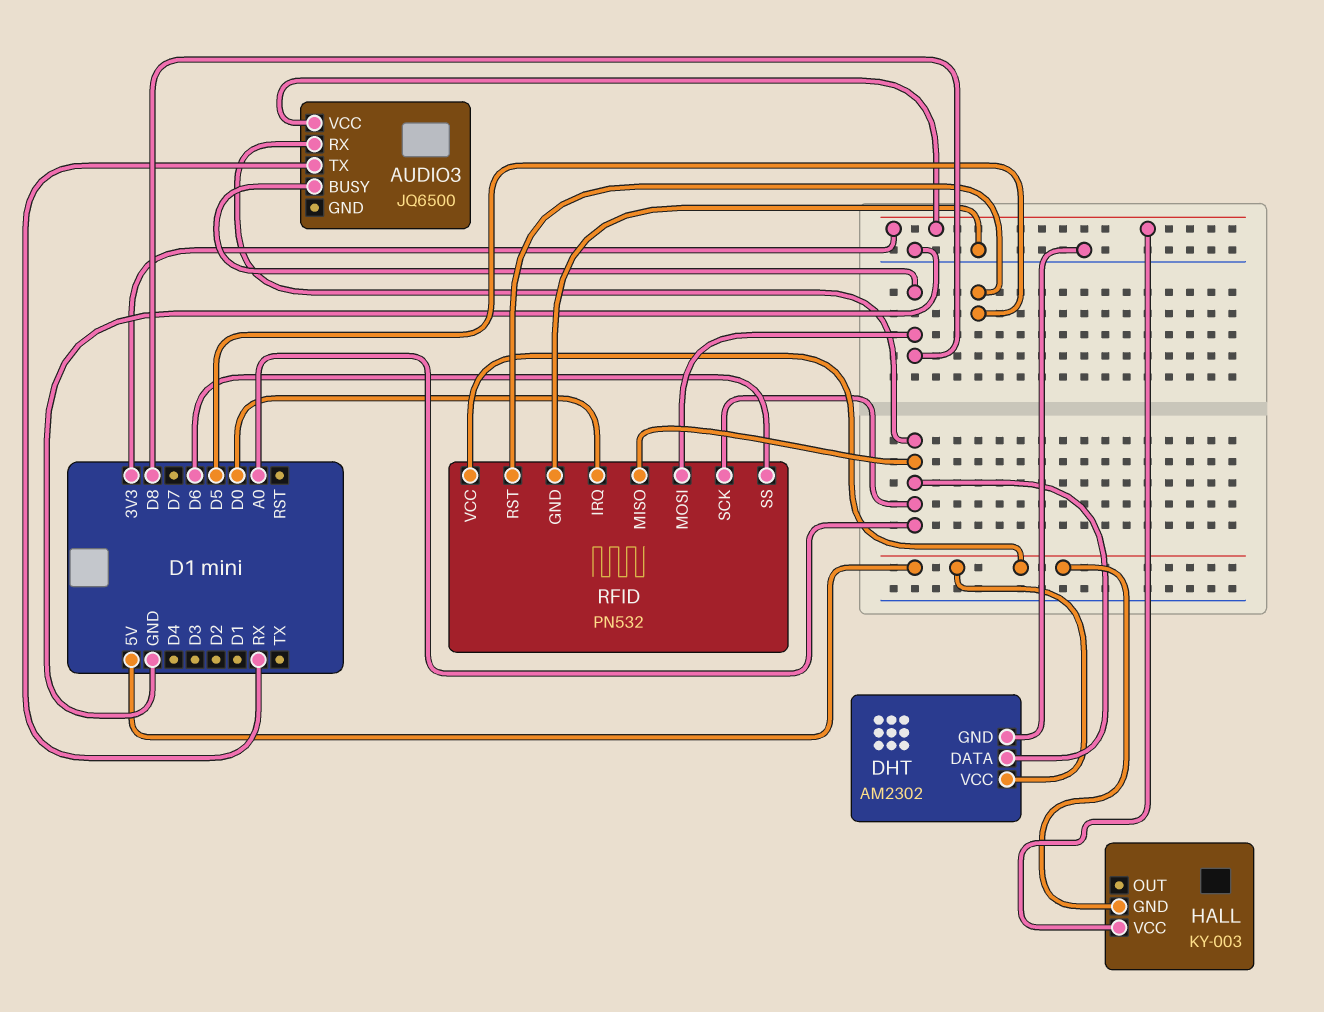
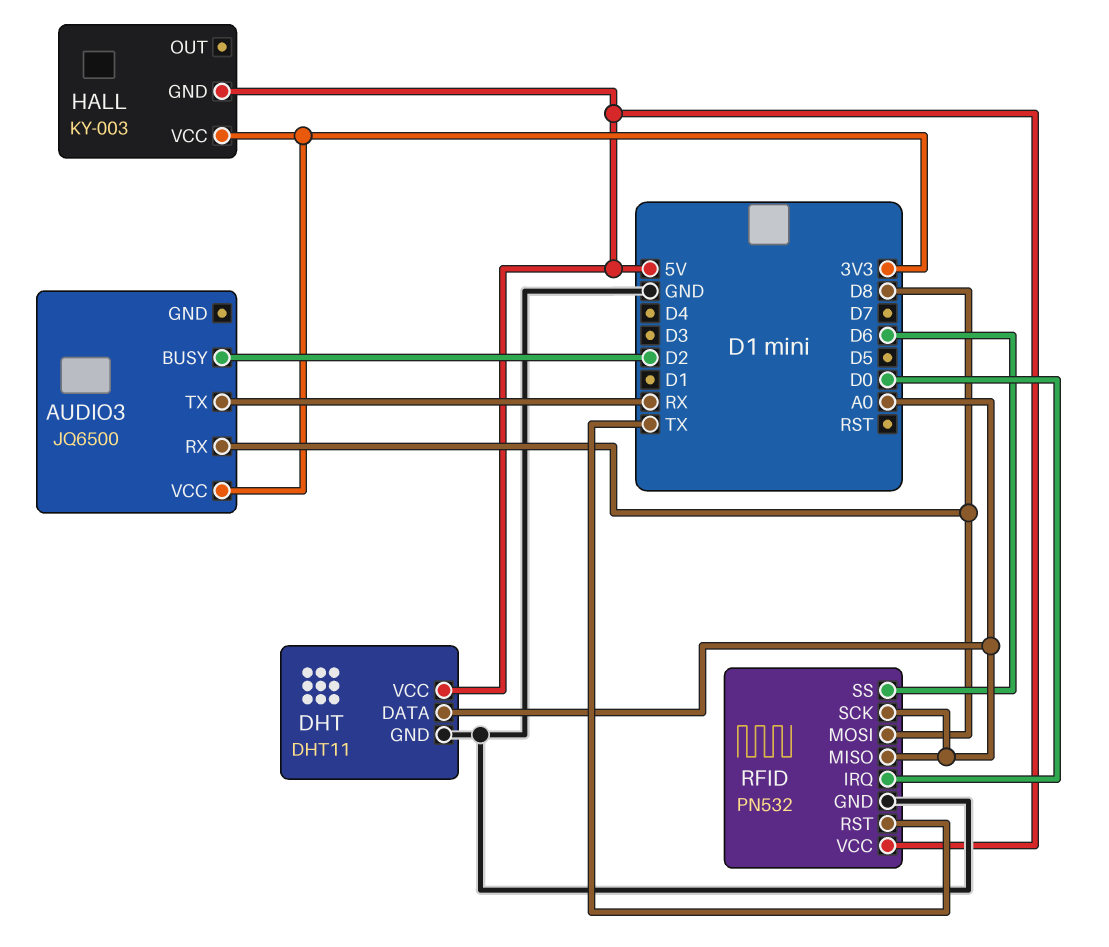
AUDIO3 pin BUSY: D8 -> D2
AUDIO3 pin RX: A0 -> D8
DHT: AM2302 -> DHT11
RFID pin RST: D5 -> TX

